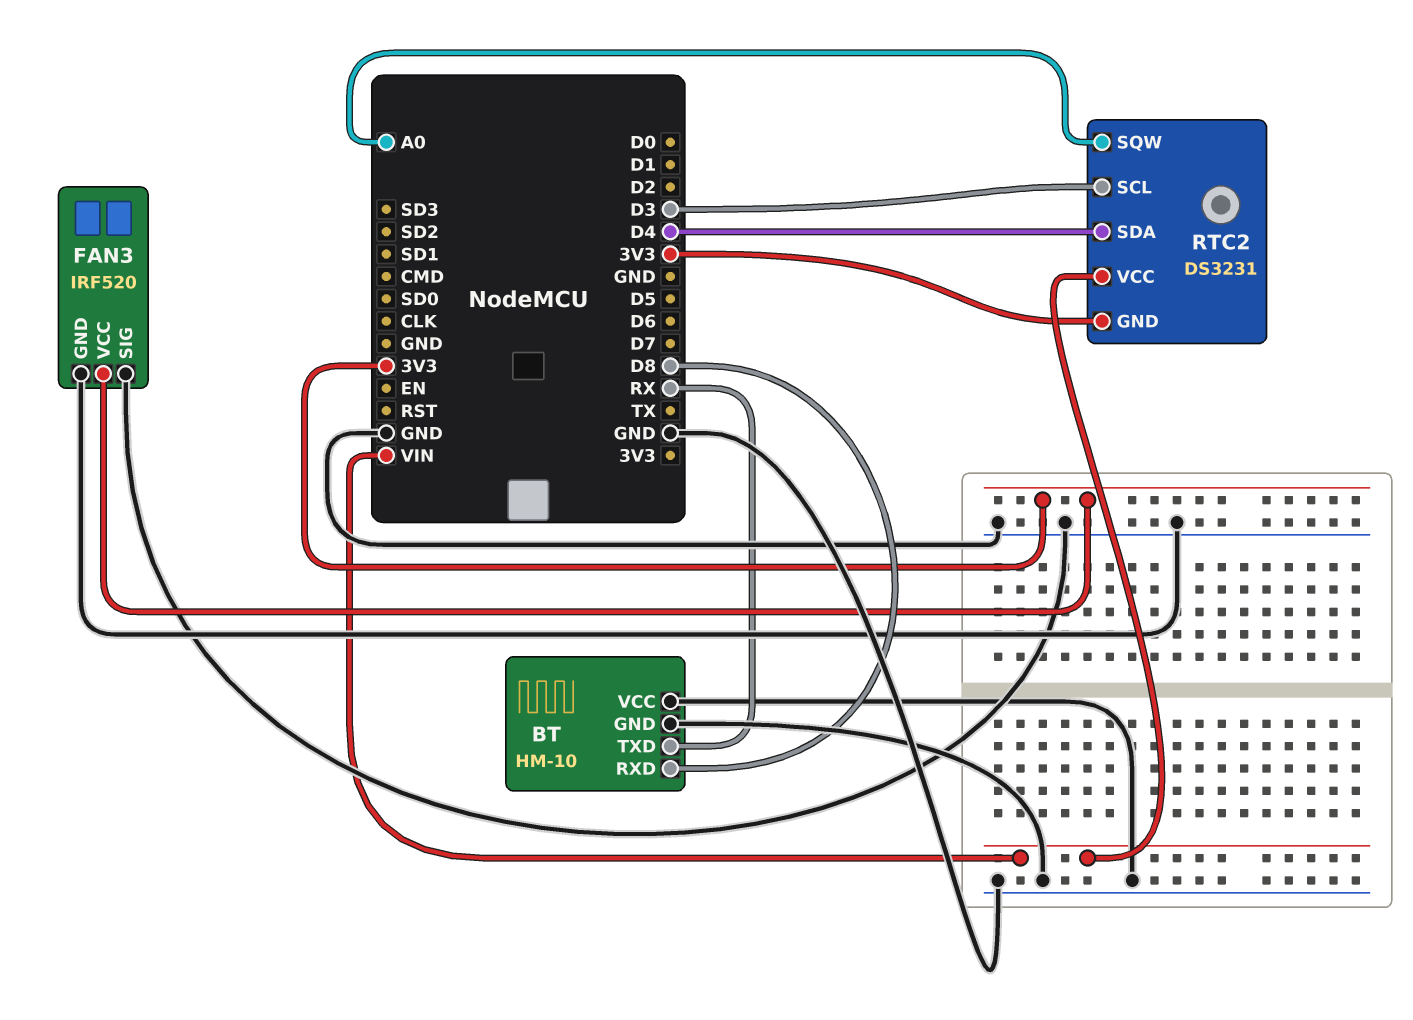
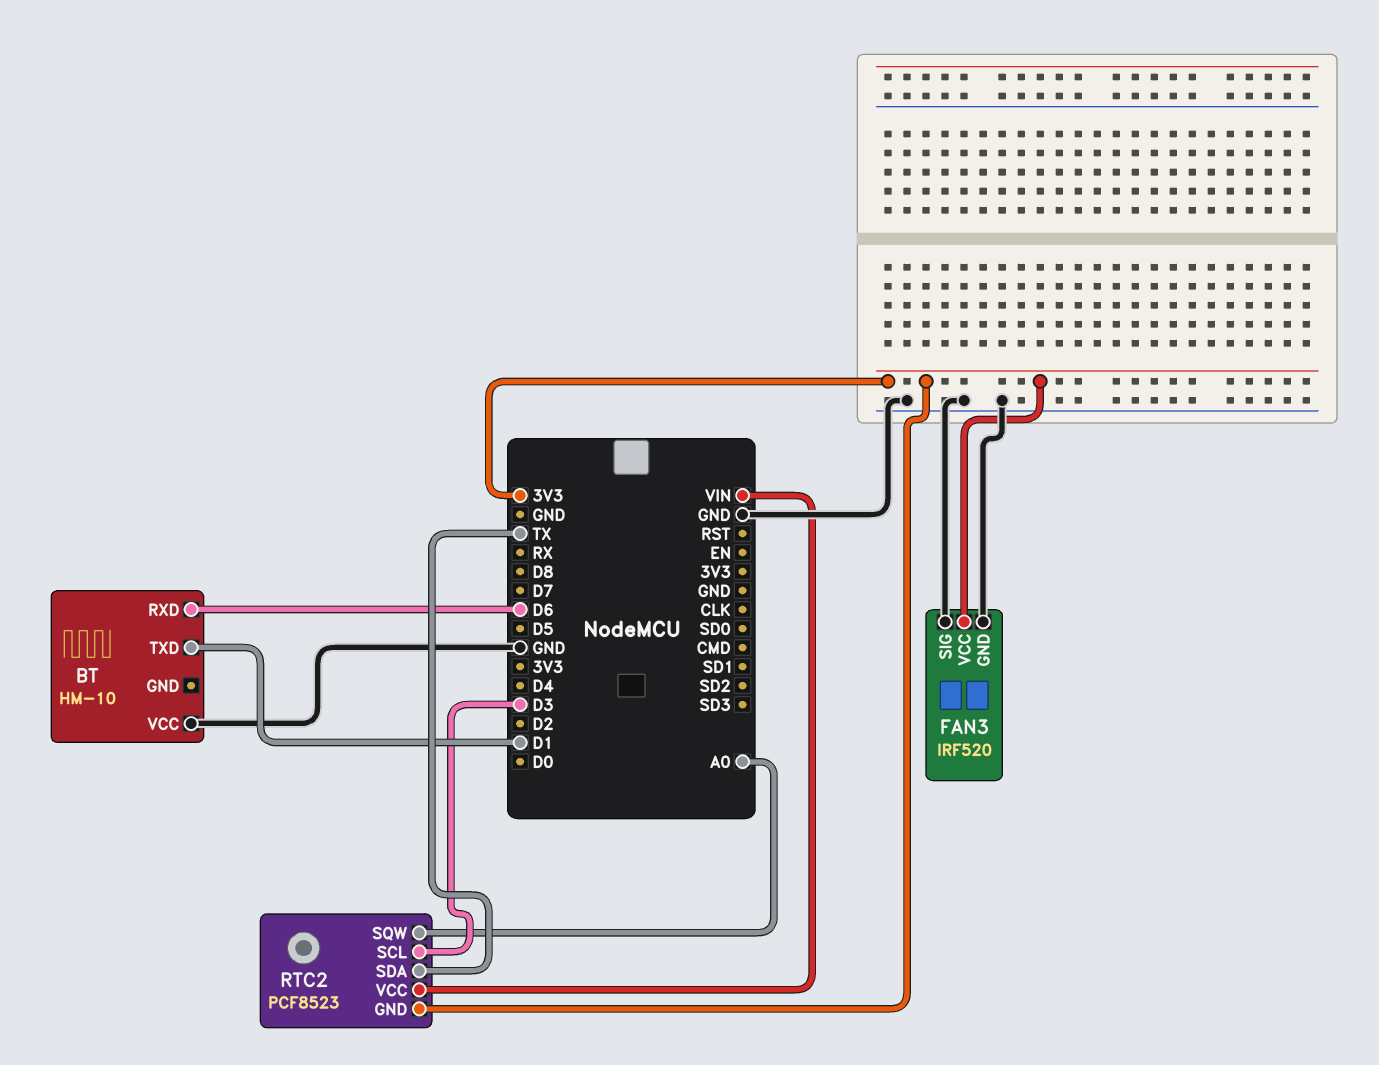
BT pin GND: GND -> none
BT pin RXD: D8 -> D6
BT pin TXD: RX -> D1
RTC2: DS3231 -> PCF8523
RTC2 pin SDA: D4 -> TX

